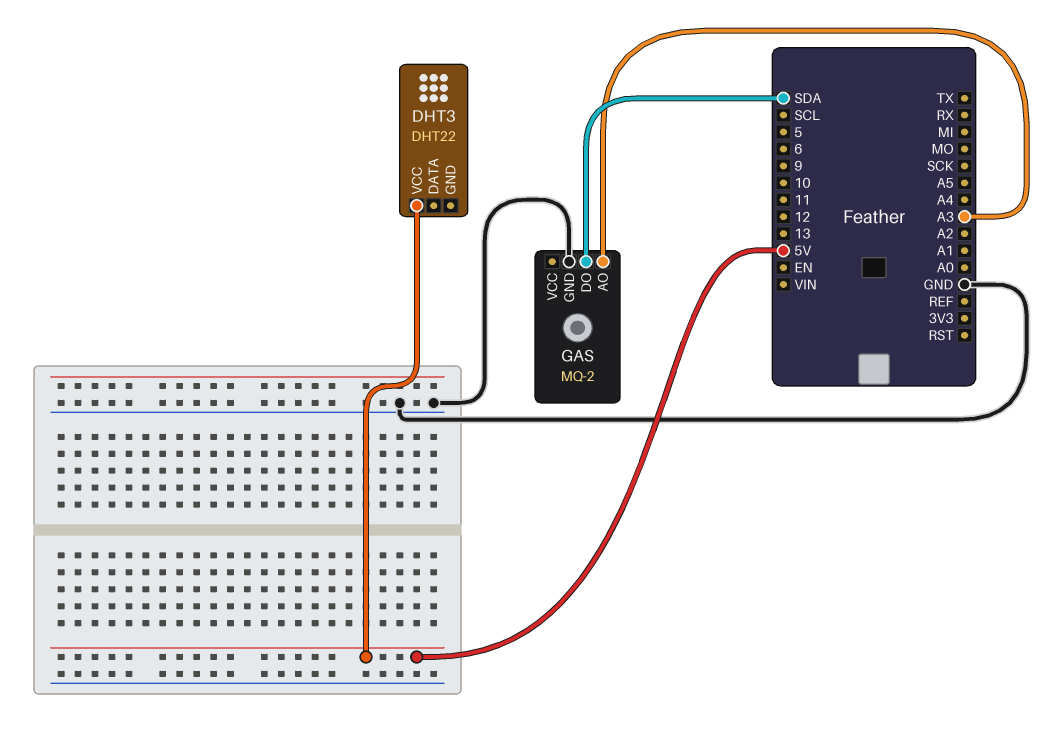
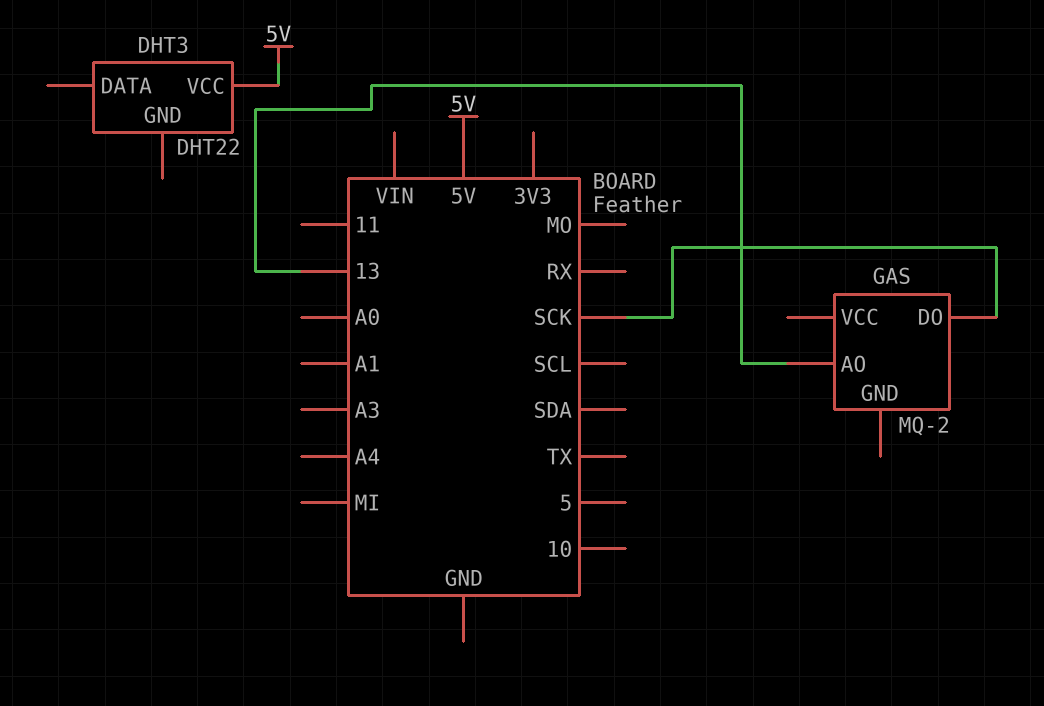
GAS pin AO: A3 -> 13
GAS pin DO: SDA -> SCK
GAS pin GND: GND -> none

